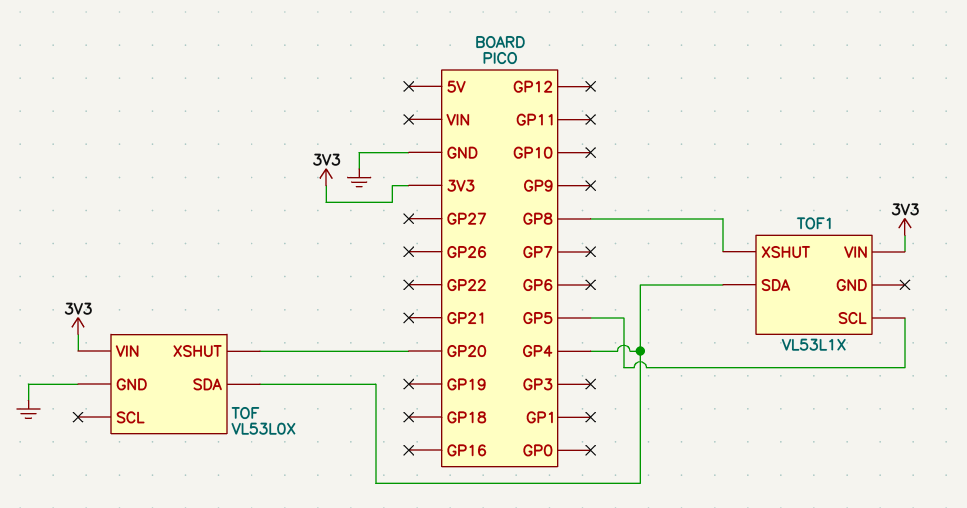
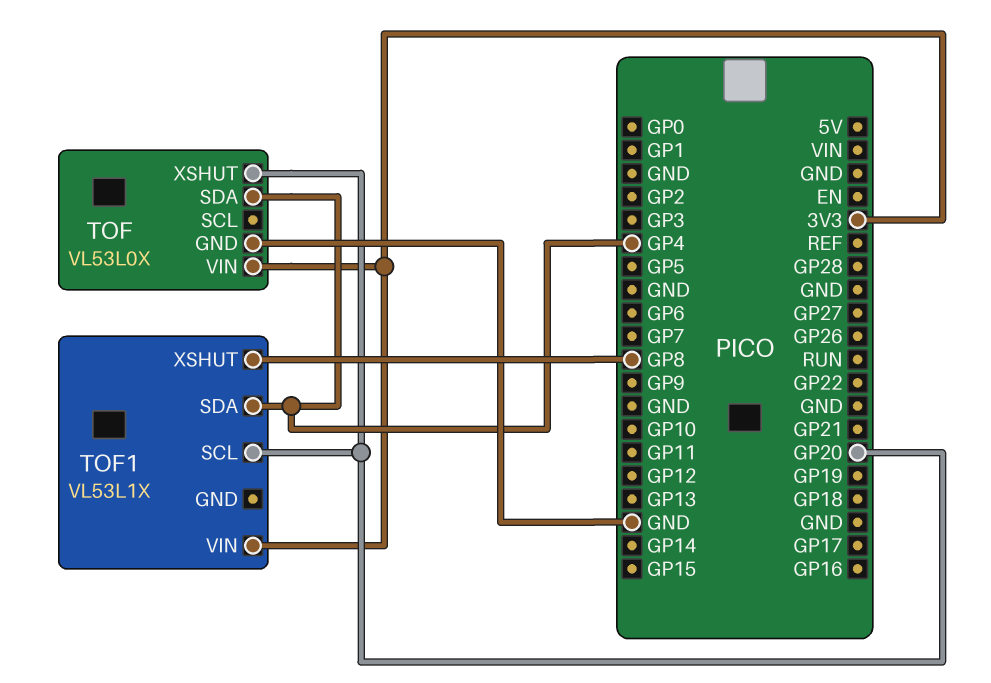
TOF1 pin SCL: GP5 -> GP20

